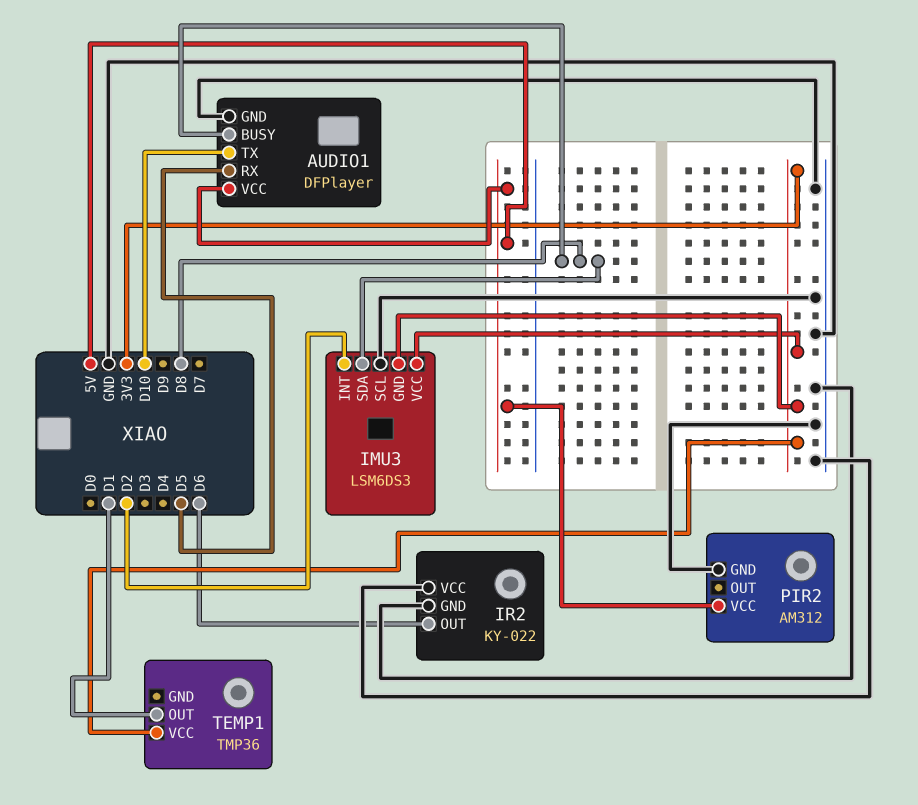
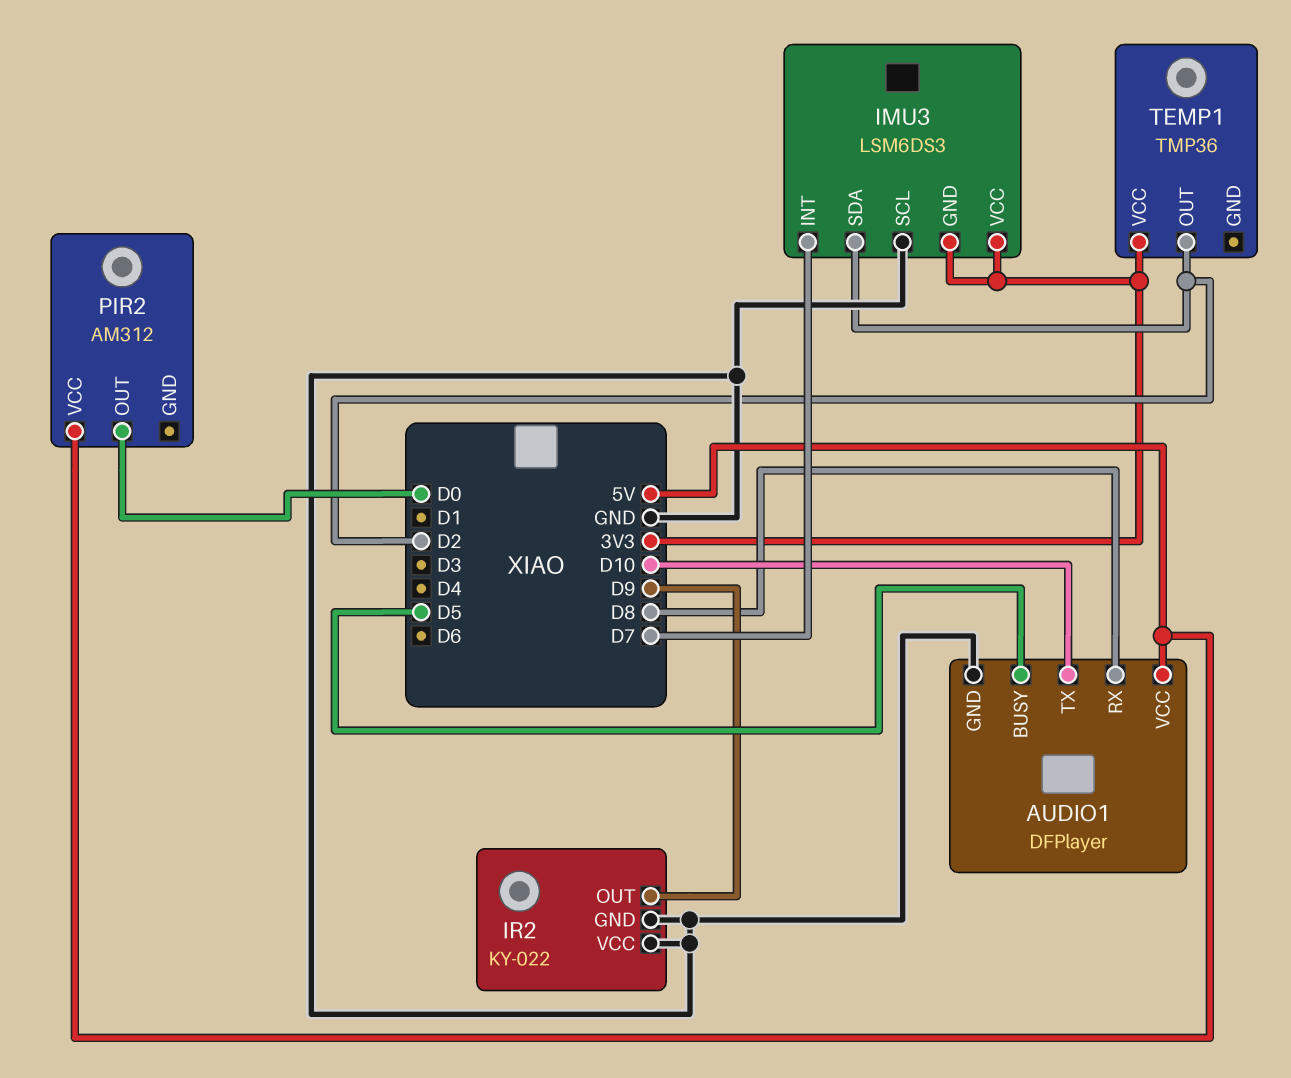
AUDIO1 pin BUSY: D8 -> D5
AUDIO1 pin RX: D5 -> D8
IMU3 pin INT: D2 -> D7
IMU3 pin SDA: D8 -> D2
IR2 pin OUT: D6 -> D9
PIR2 pin GND: GND -> none
PIR2 pin OUT: none -> D0
TEMP1 pin OUT: D1 -> D2

